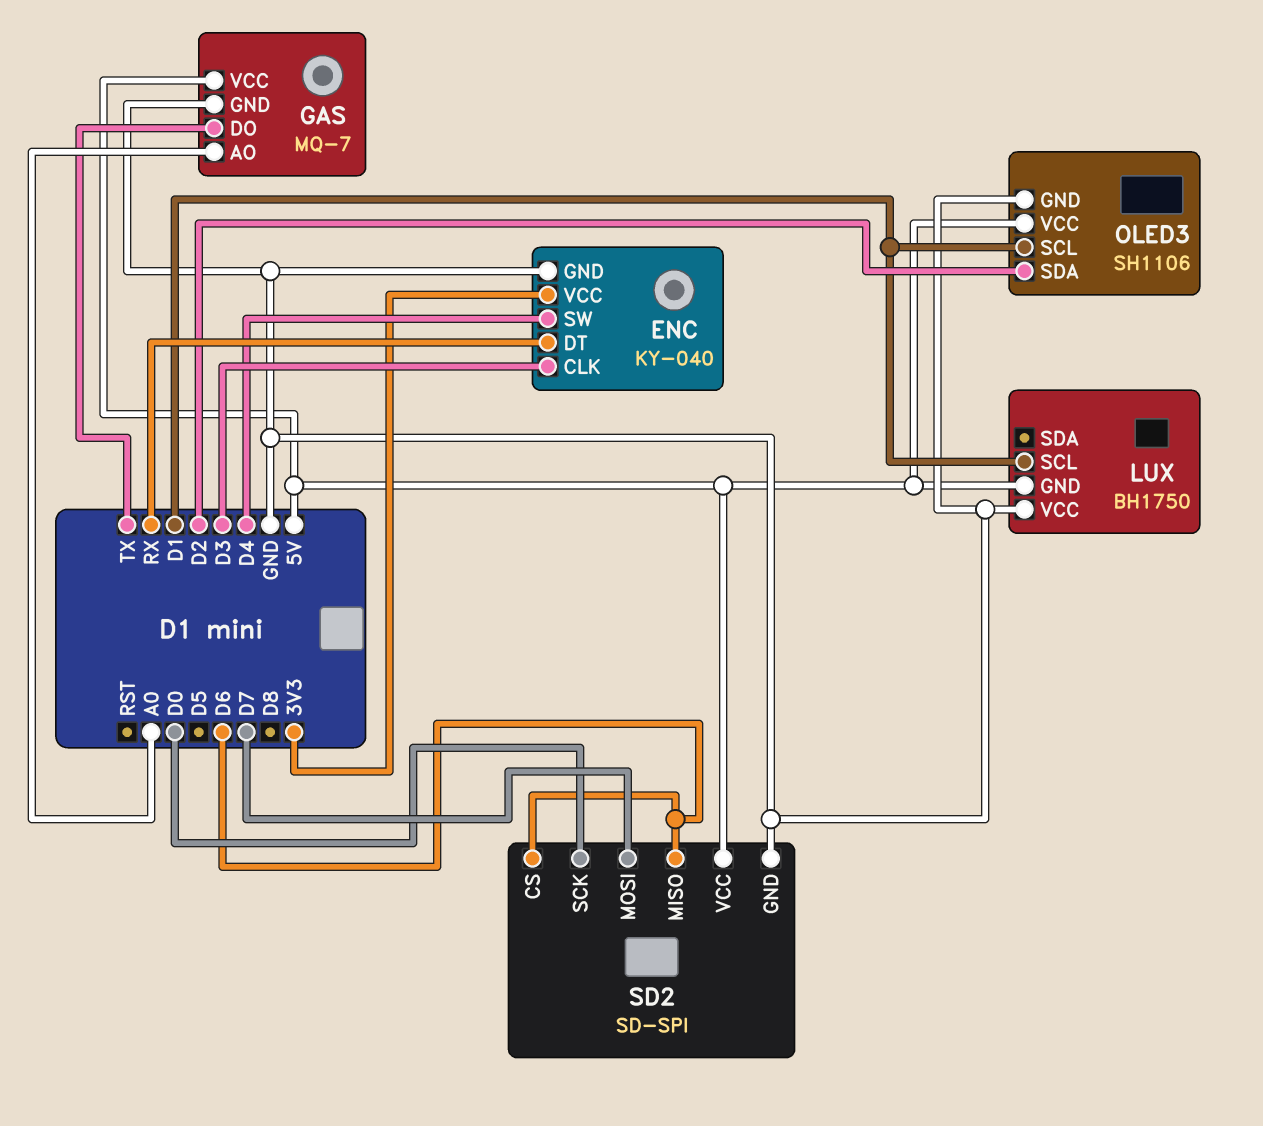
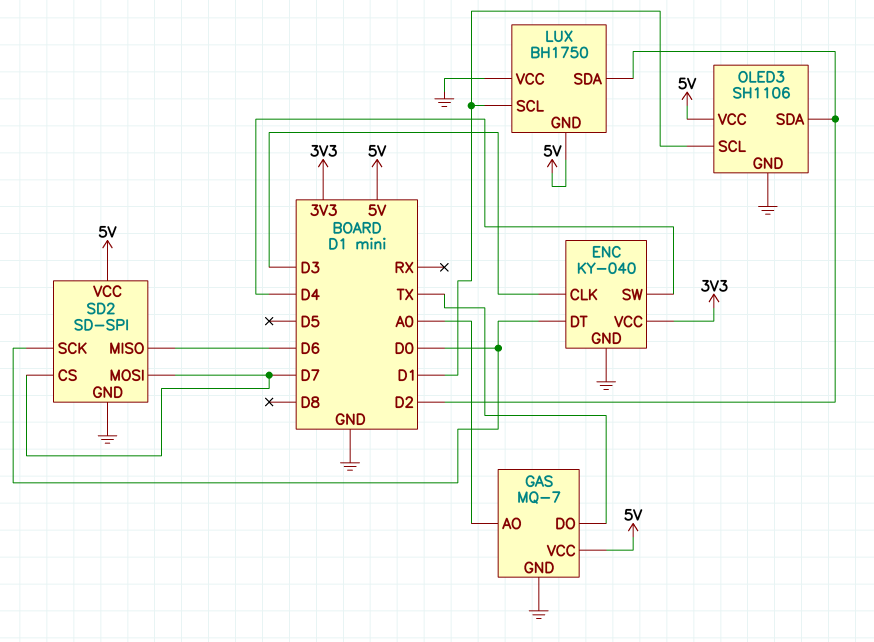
ENC pin DT: RX -> D0
LUX pin SDA: none -> D2
SD2 pin CS: D6 -> D7

